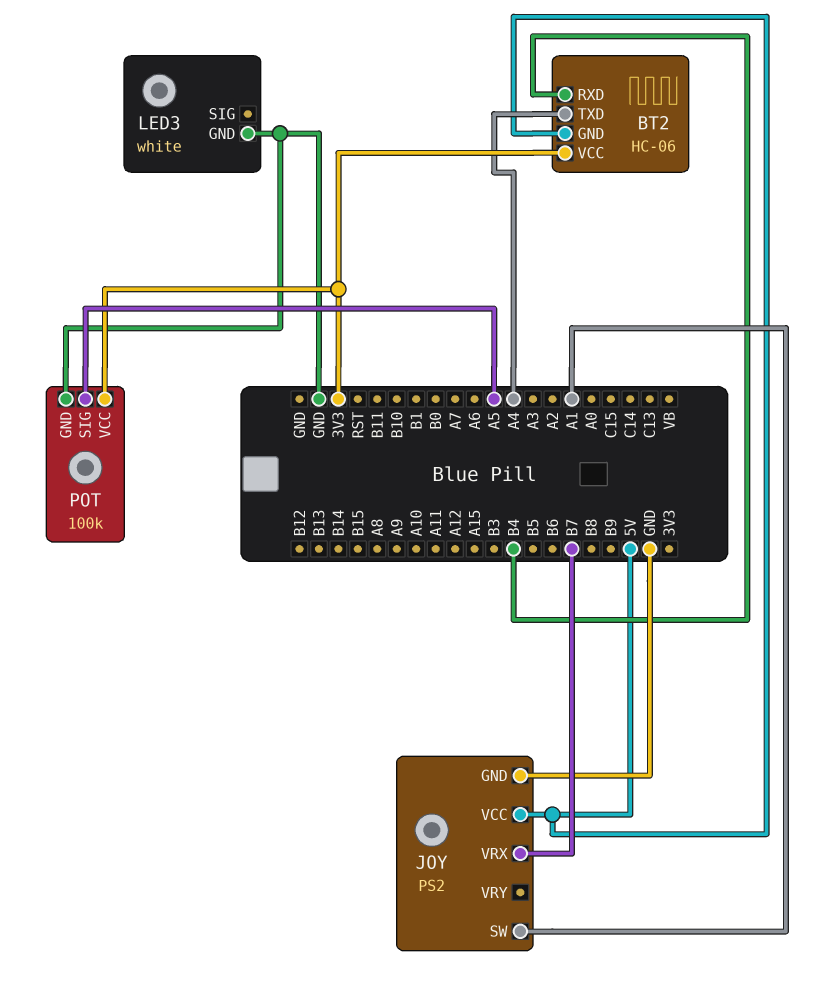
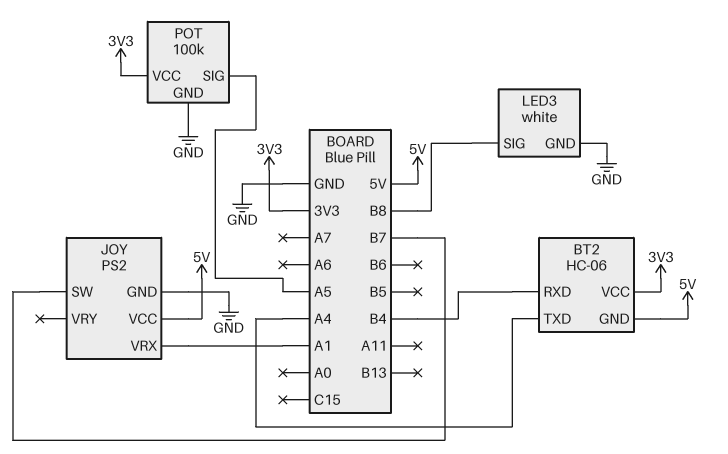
JOY pin SW: A1 -> B7
JOY pin VRX: B7 -> A1
LED3 pin SIG: none -> B8

